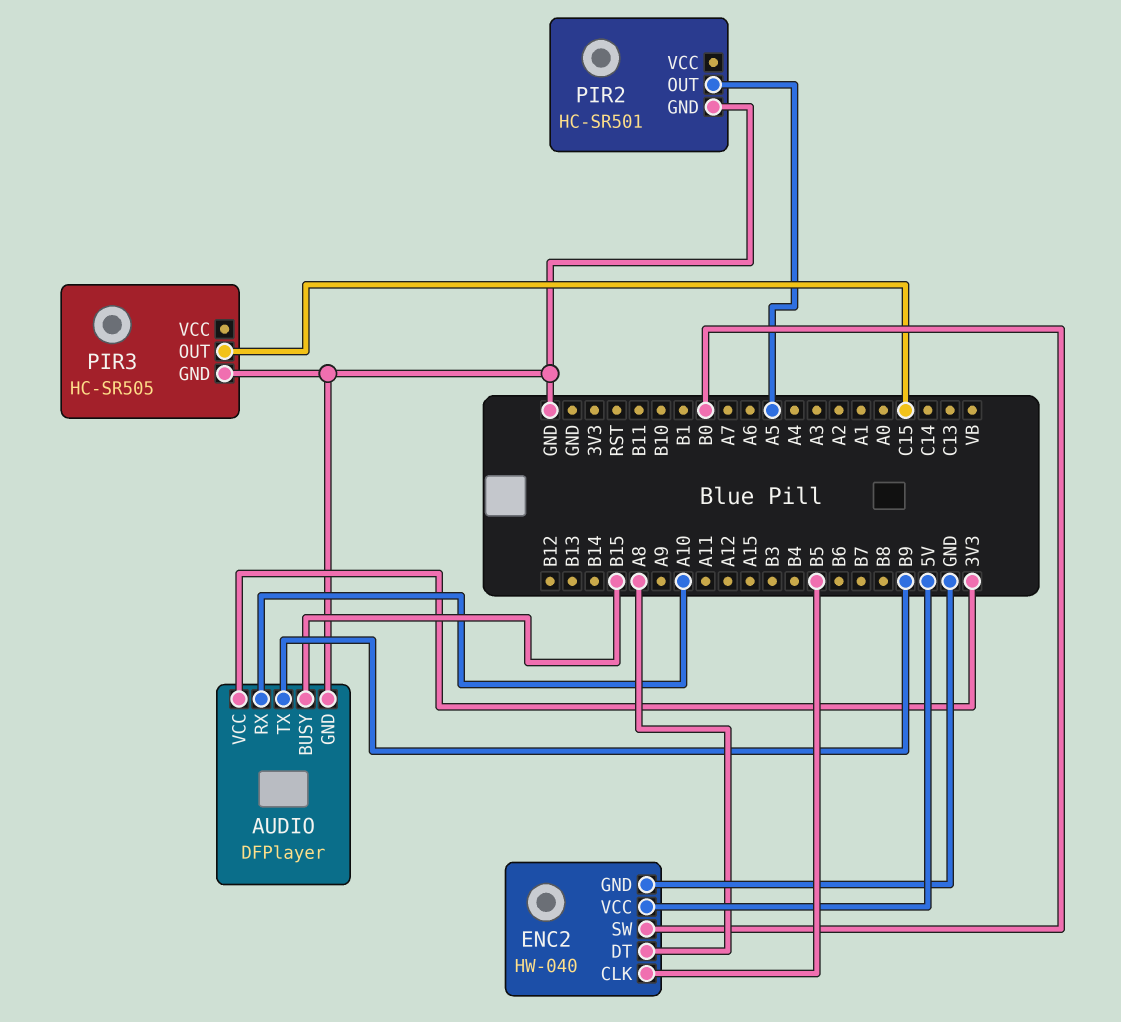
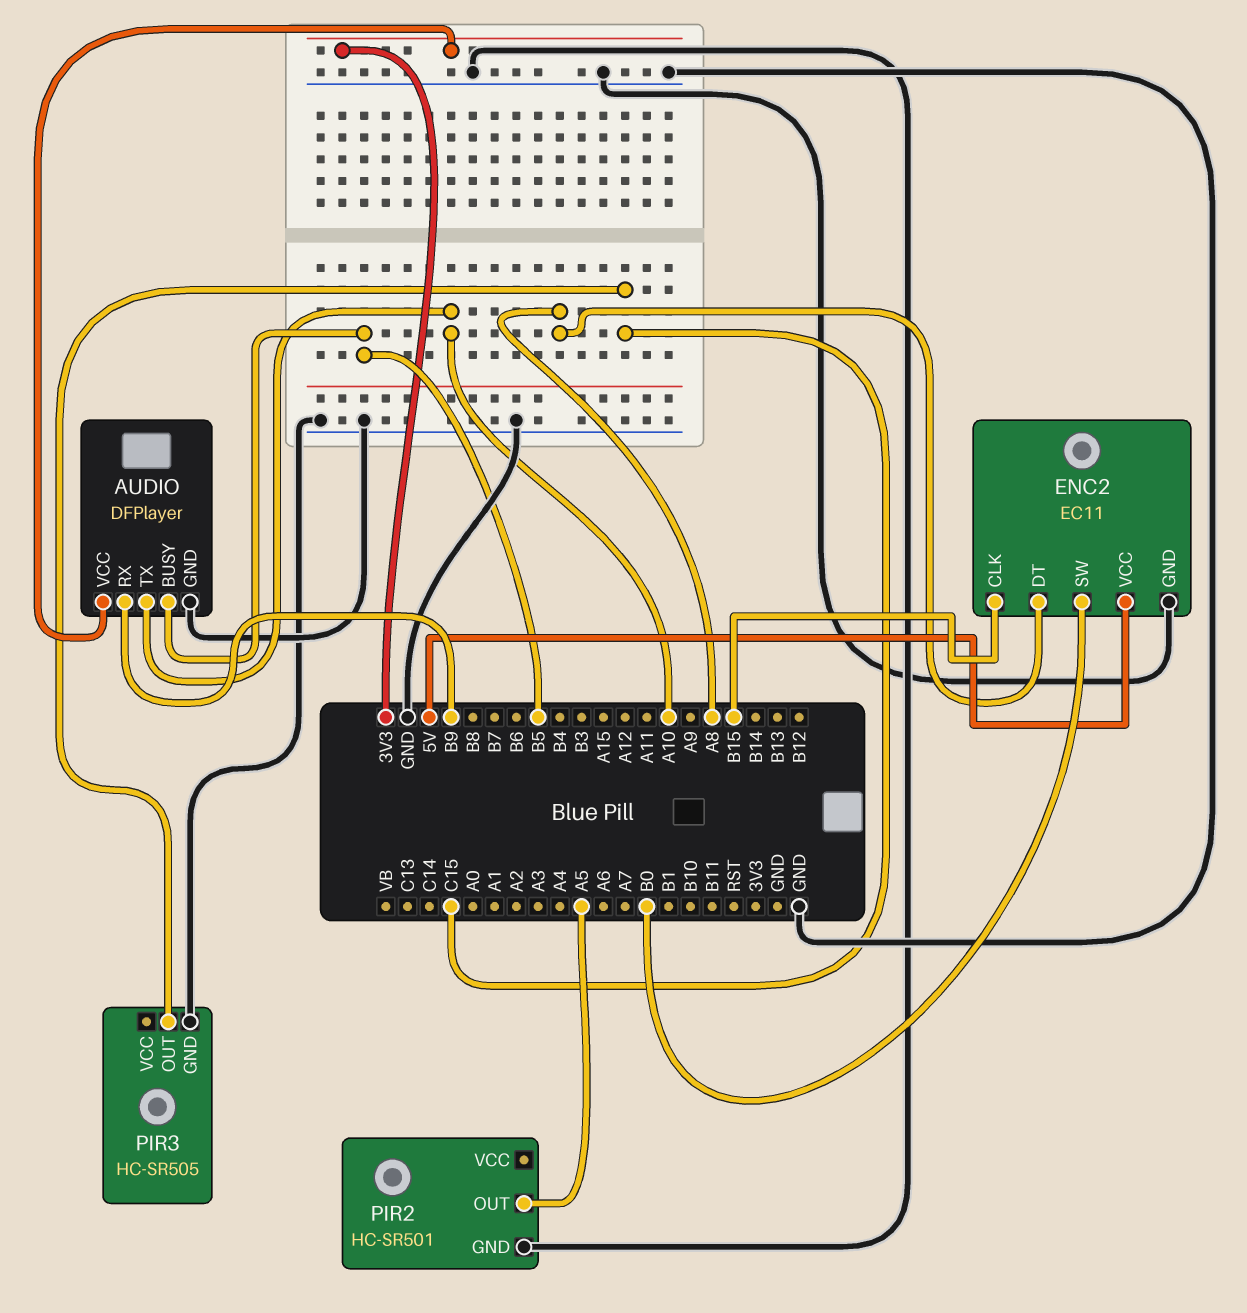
AUDIO pin BUSY: B15 -> B5
AUDIO pin RX: A10 -> B9
AUDIO pin TX: B9 -> A10
ENC2: HW-040 -> EC11
ENC2 pin CLK: B5 -> B15

